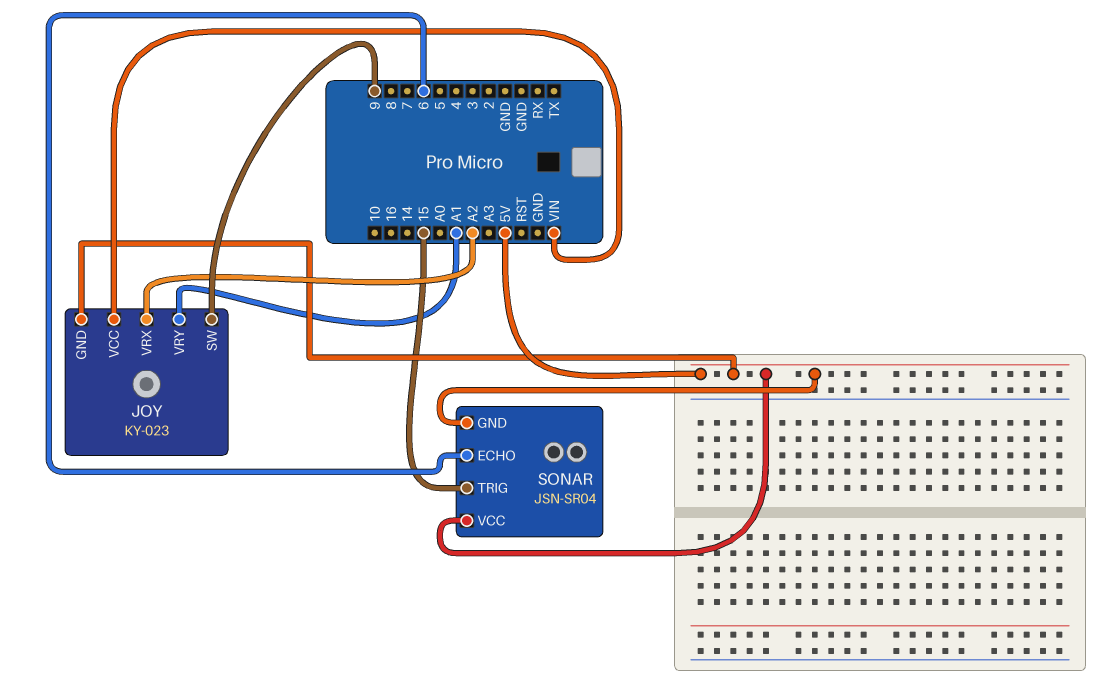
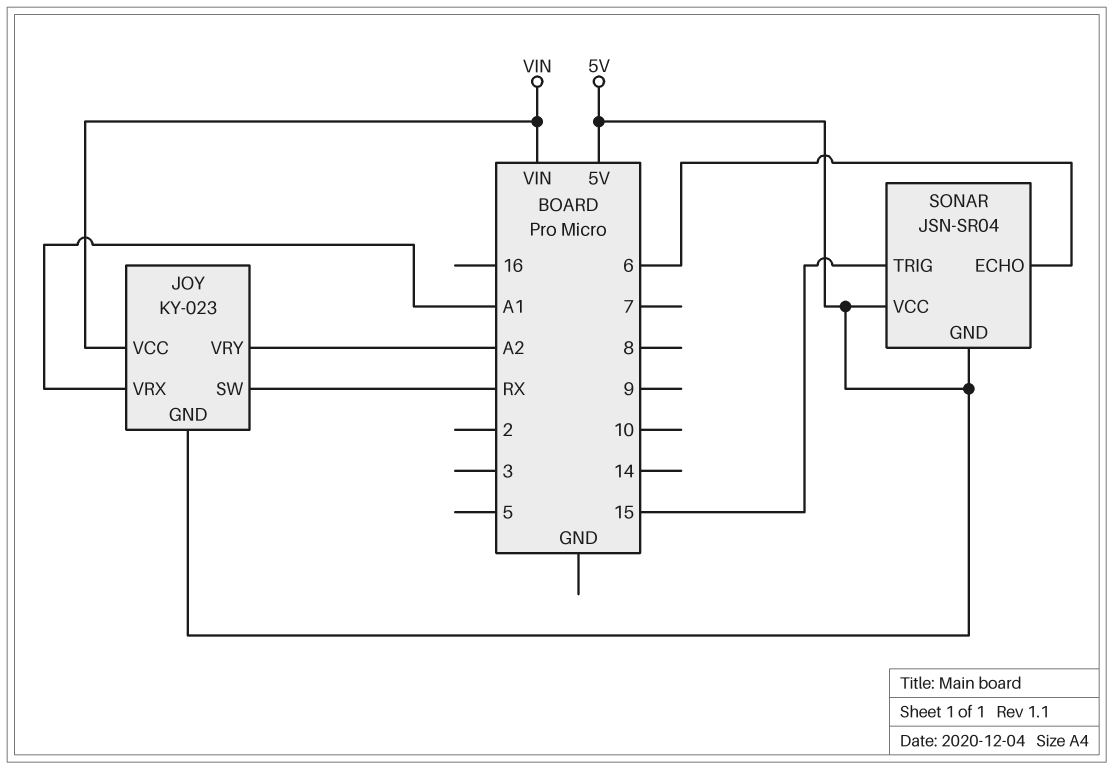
JOY pin SW: 9 -> RX
JOY pin VRX: A2 -> A1
JOY pin VRY: A1 -> A2

